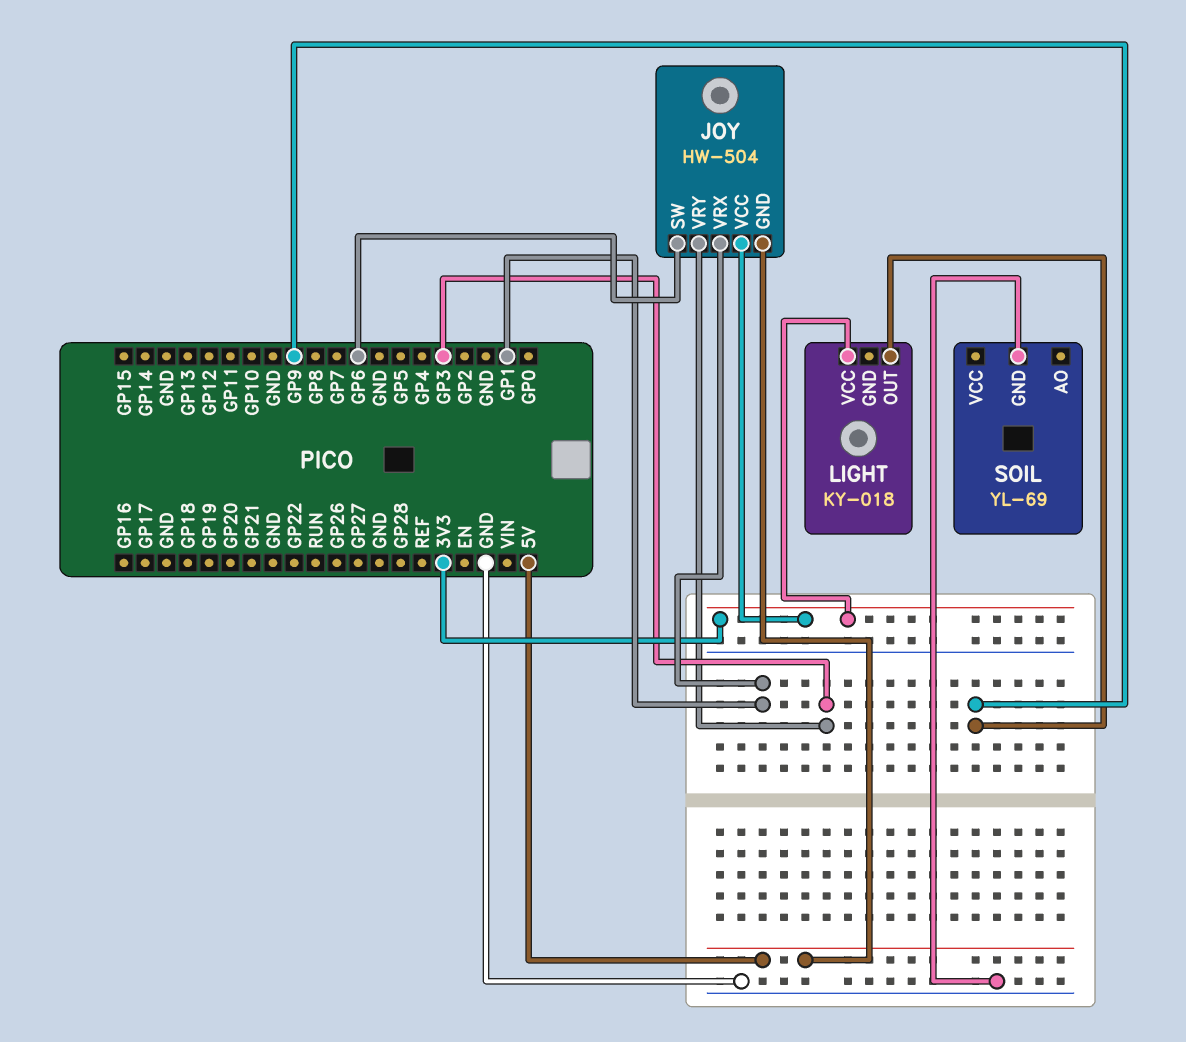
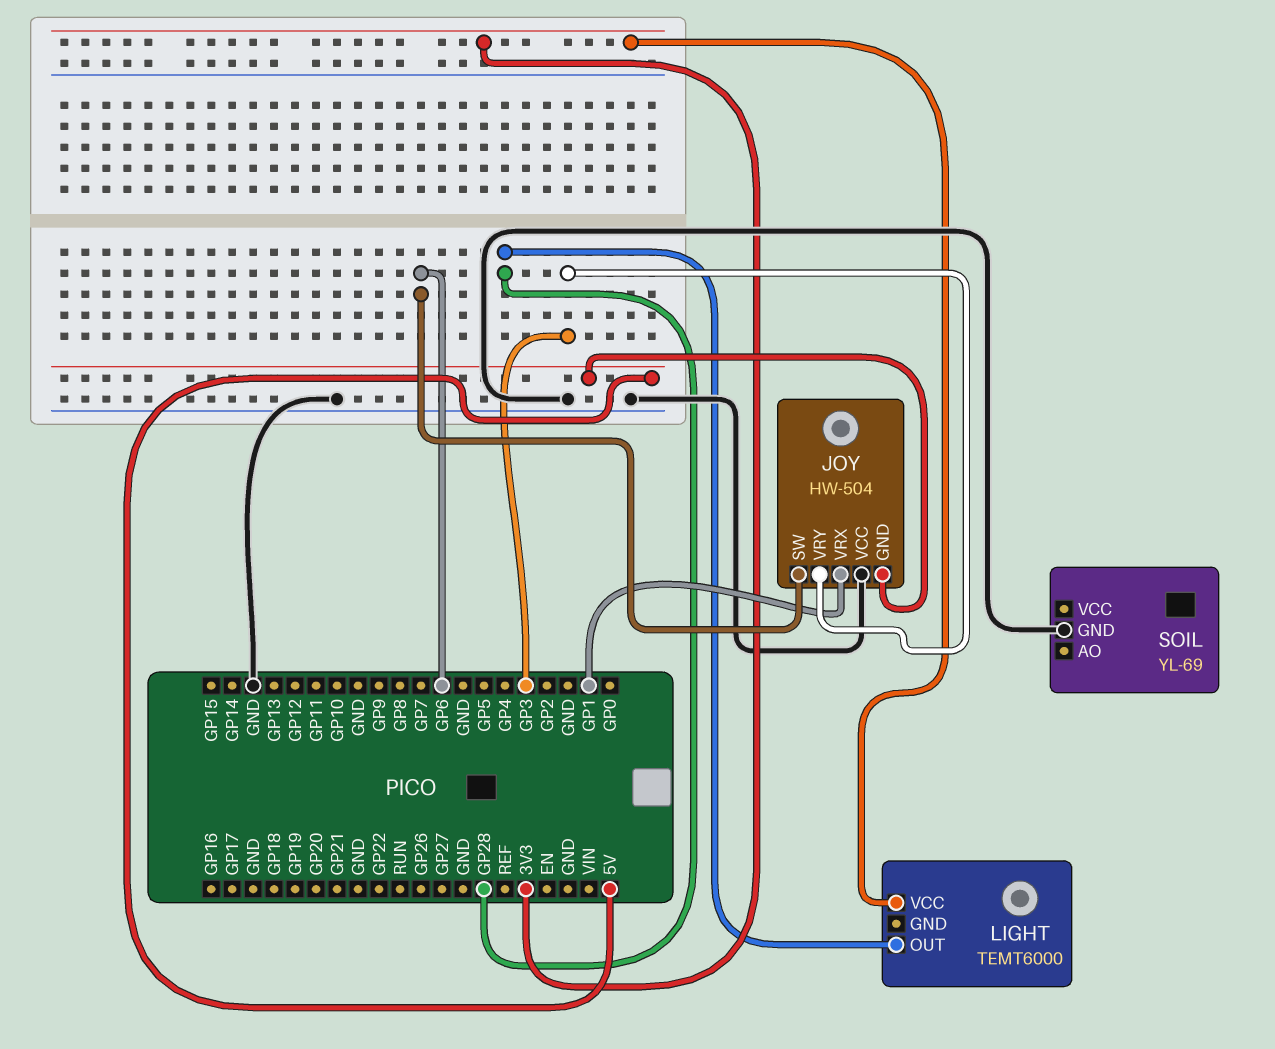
JOY pin VCC: 3V3 -> GND
LIGHT: KY-018 -> TEMT6000
LIGHT pin OUT: GP9 -> GP28

